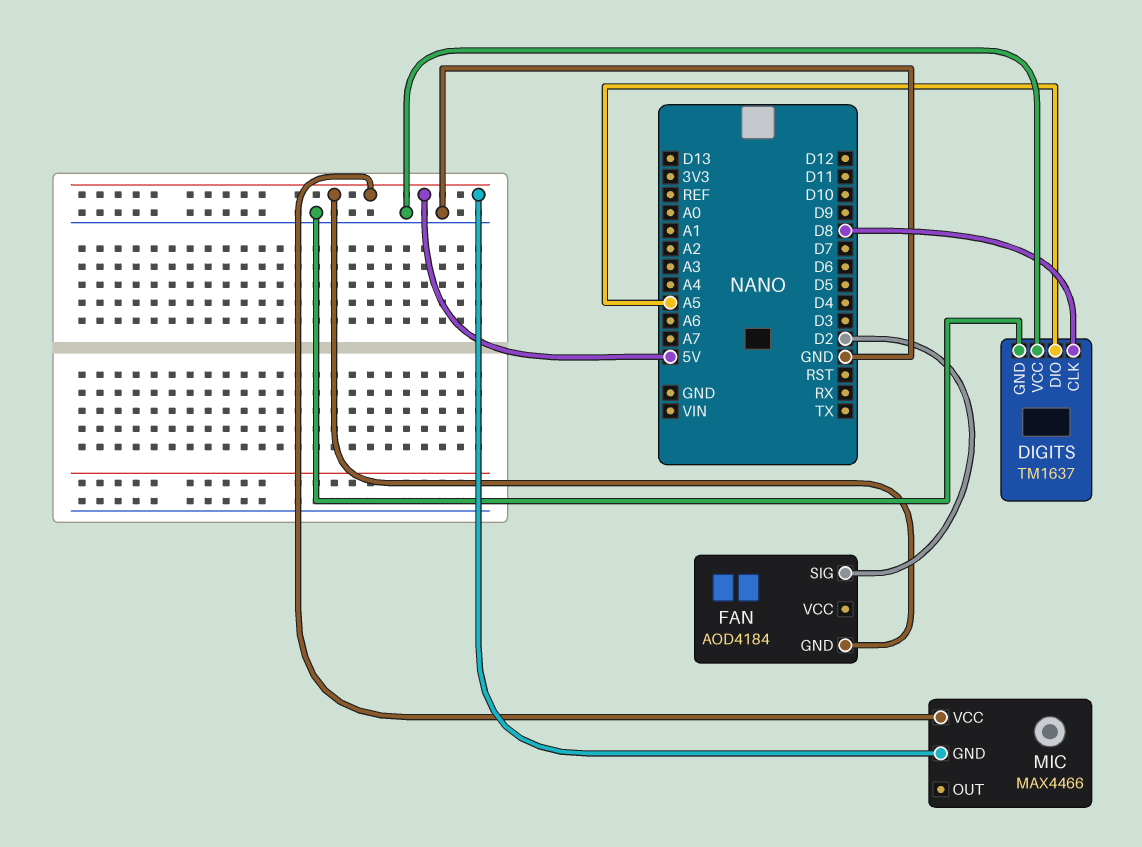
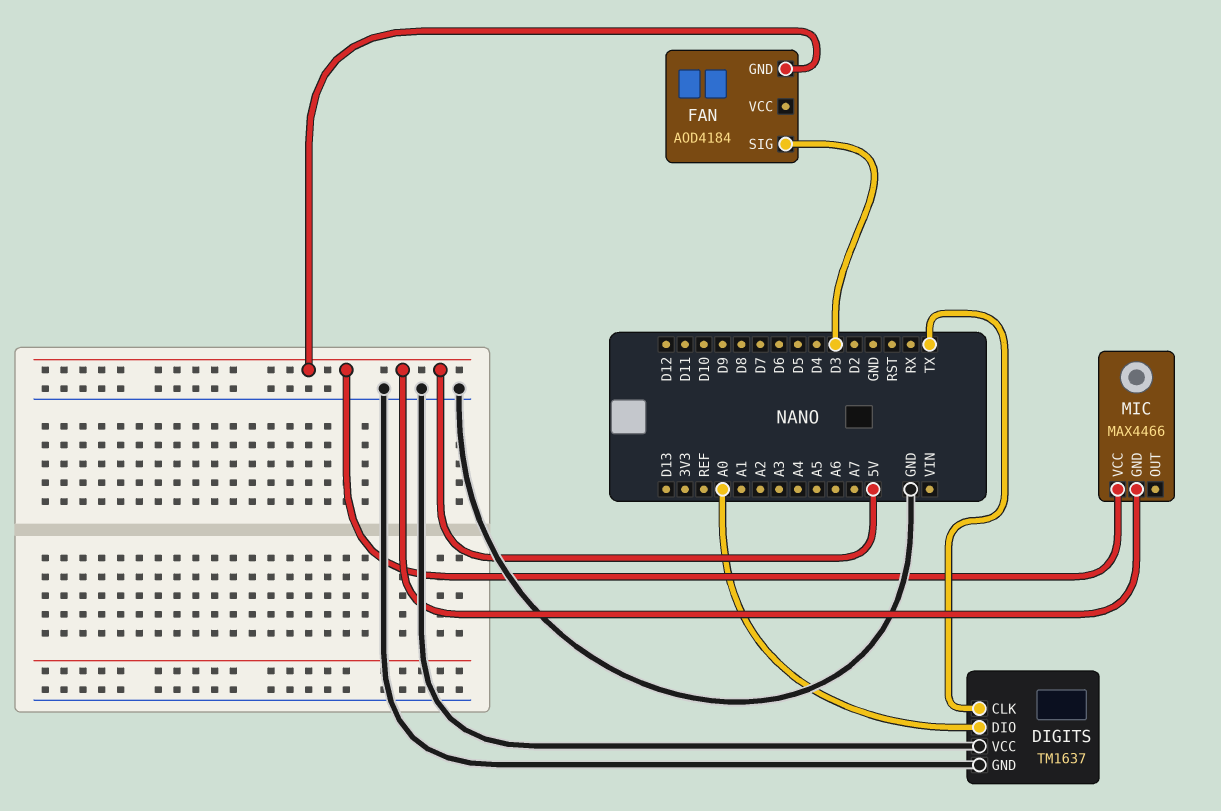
DIGITS pin CLK: D8 -> TX
DIGITS pin DIO: A5 -> A0
FAN pin SIG: D2 -> D3

